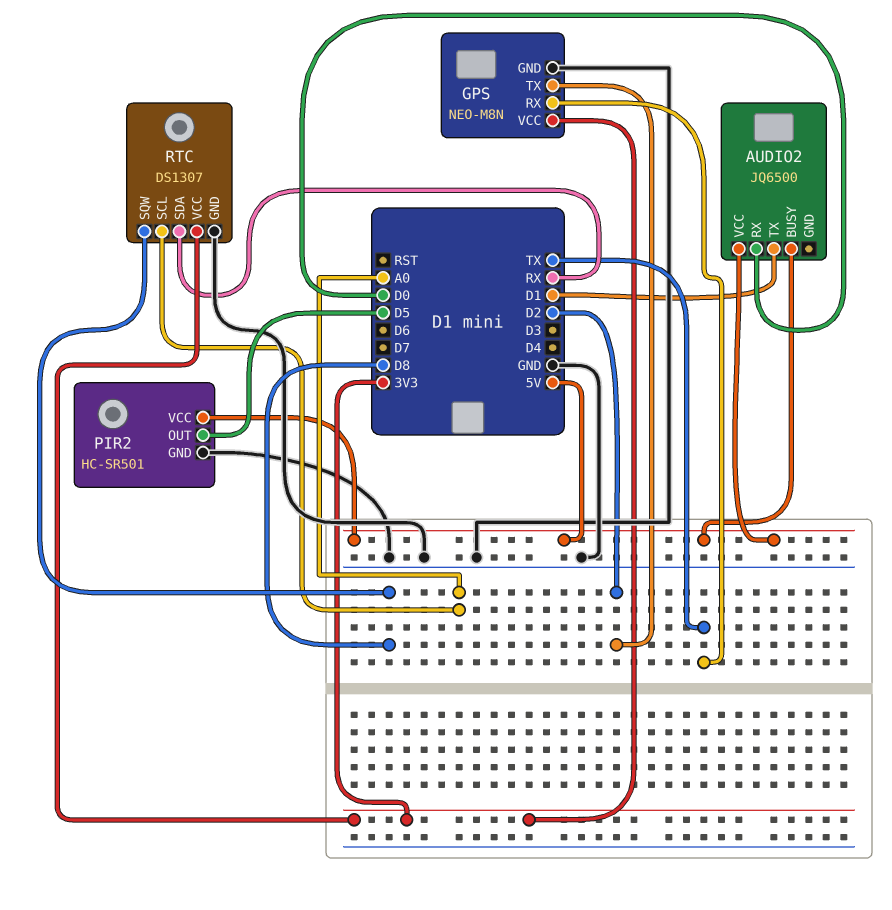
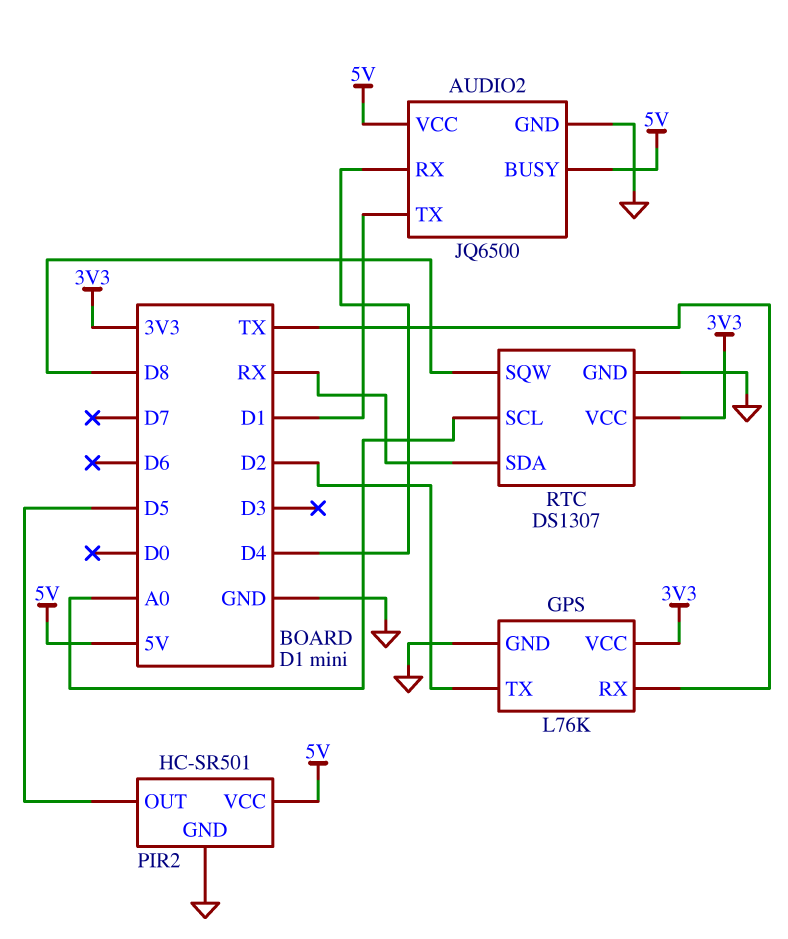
AUDIO2 pin GND: none -> GND
AUDIO2 pin RX: D0 -> D4
GPS: NEO-M8N -> L76K

